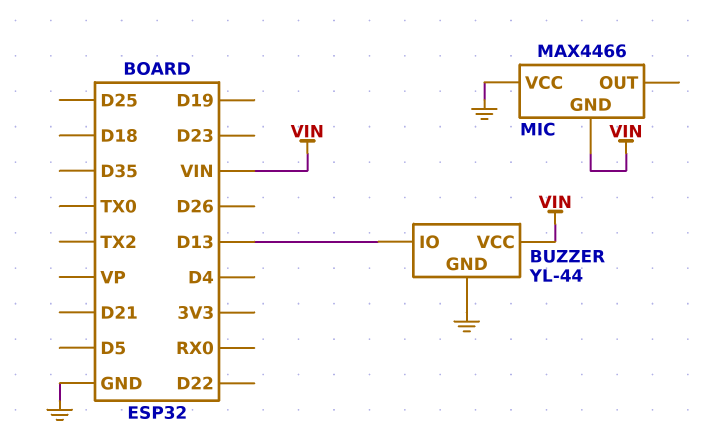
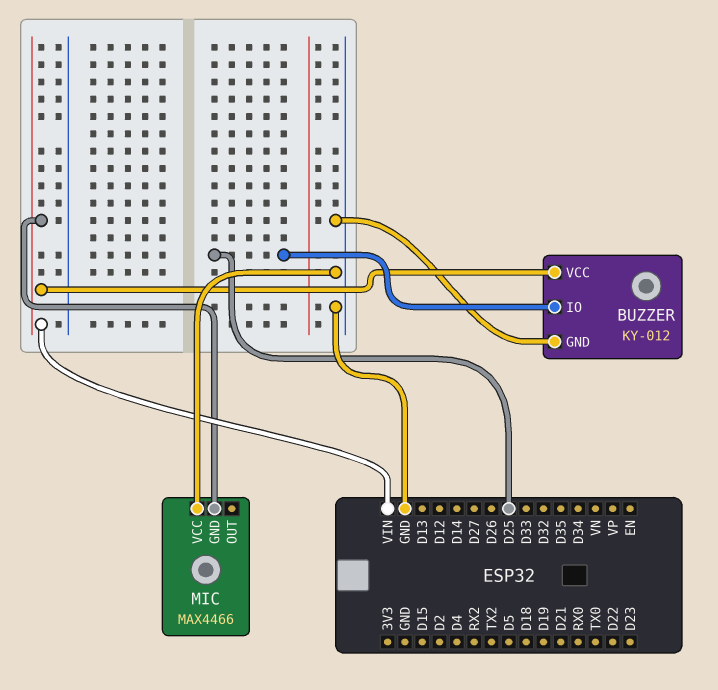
BUZZER: YL-44 -> KY-012
BUZZER pin IO: D13 -> D25

